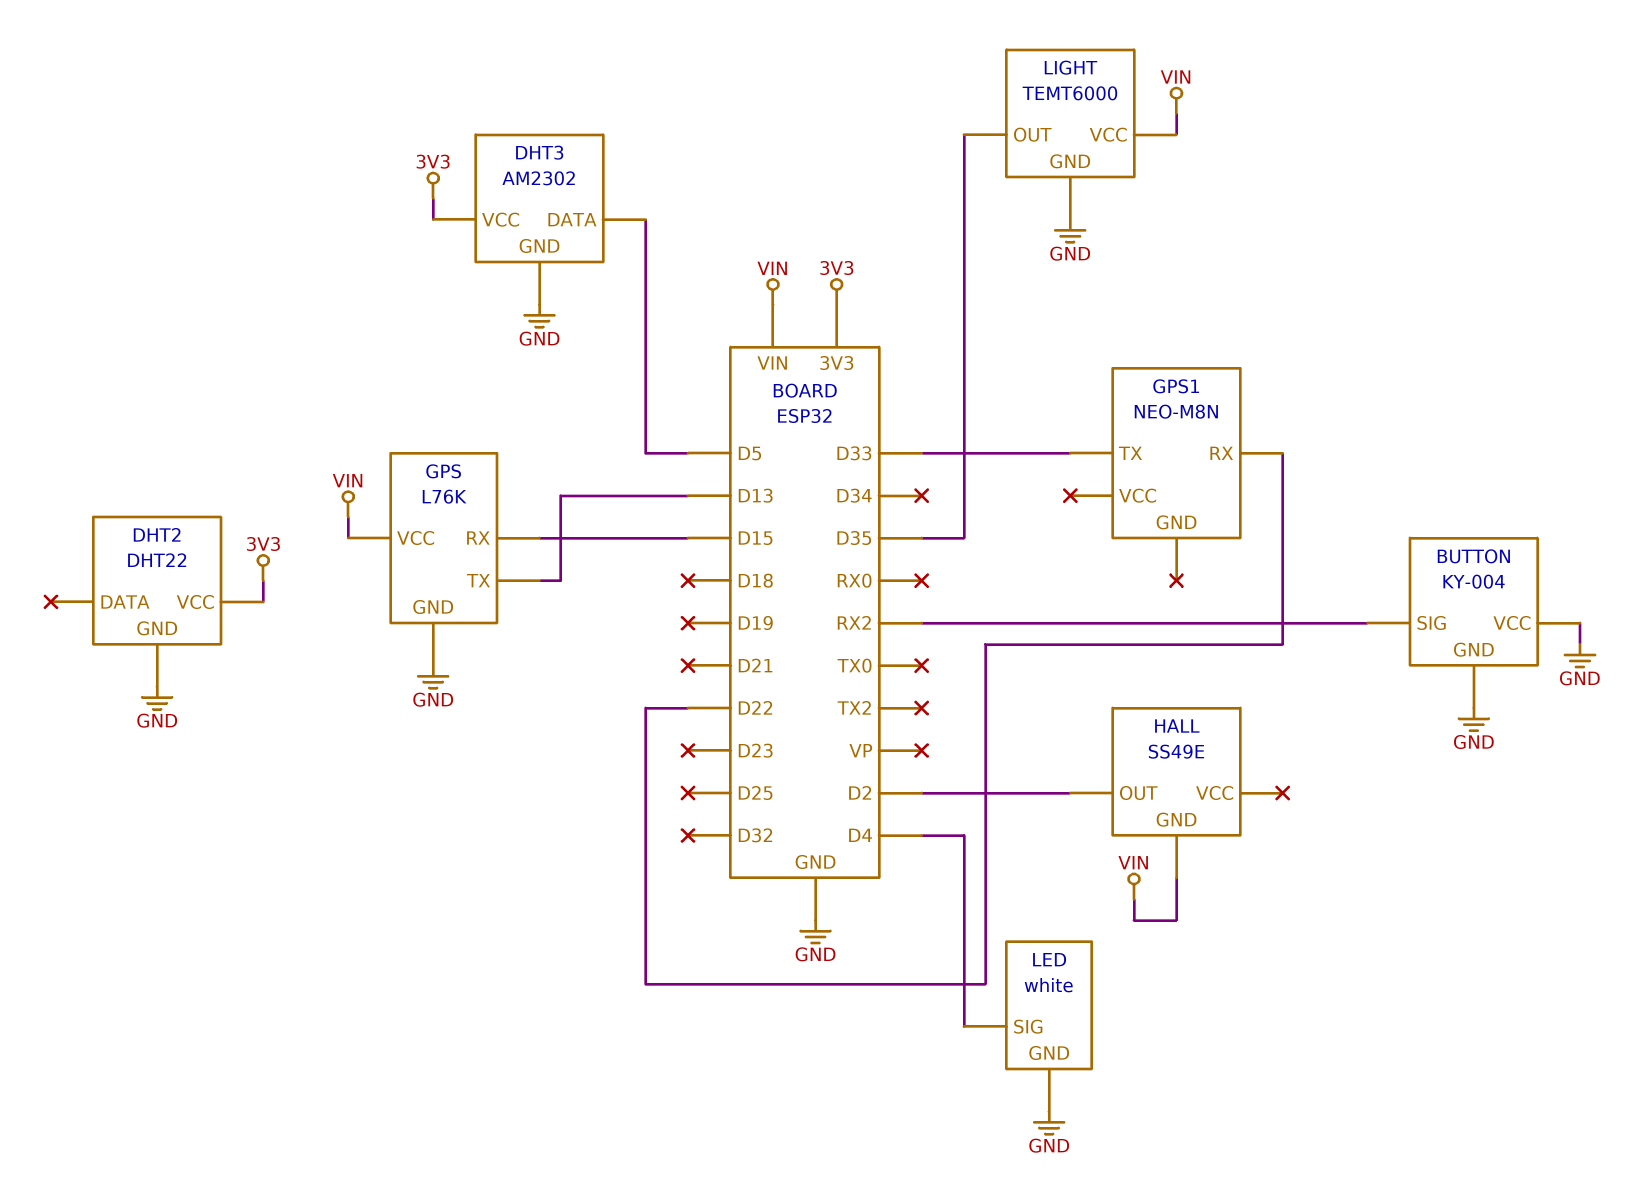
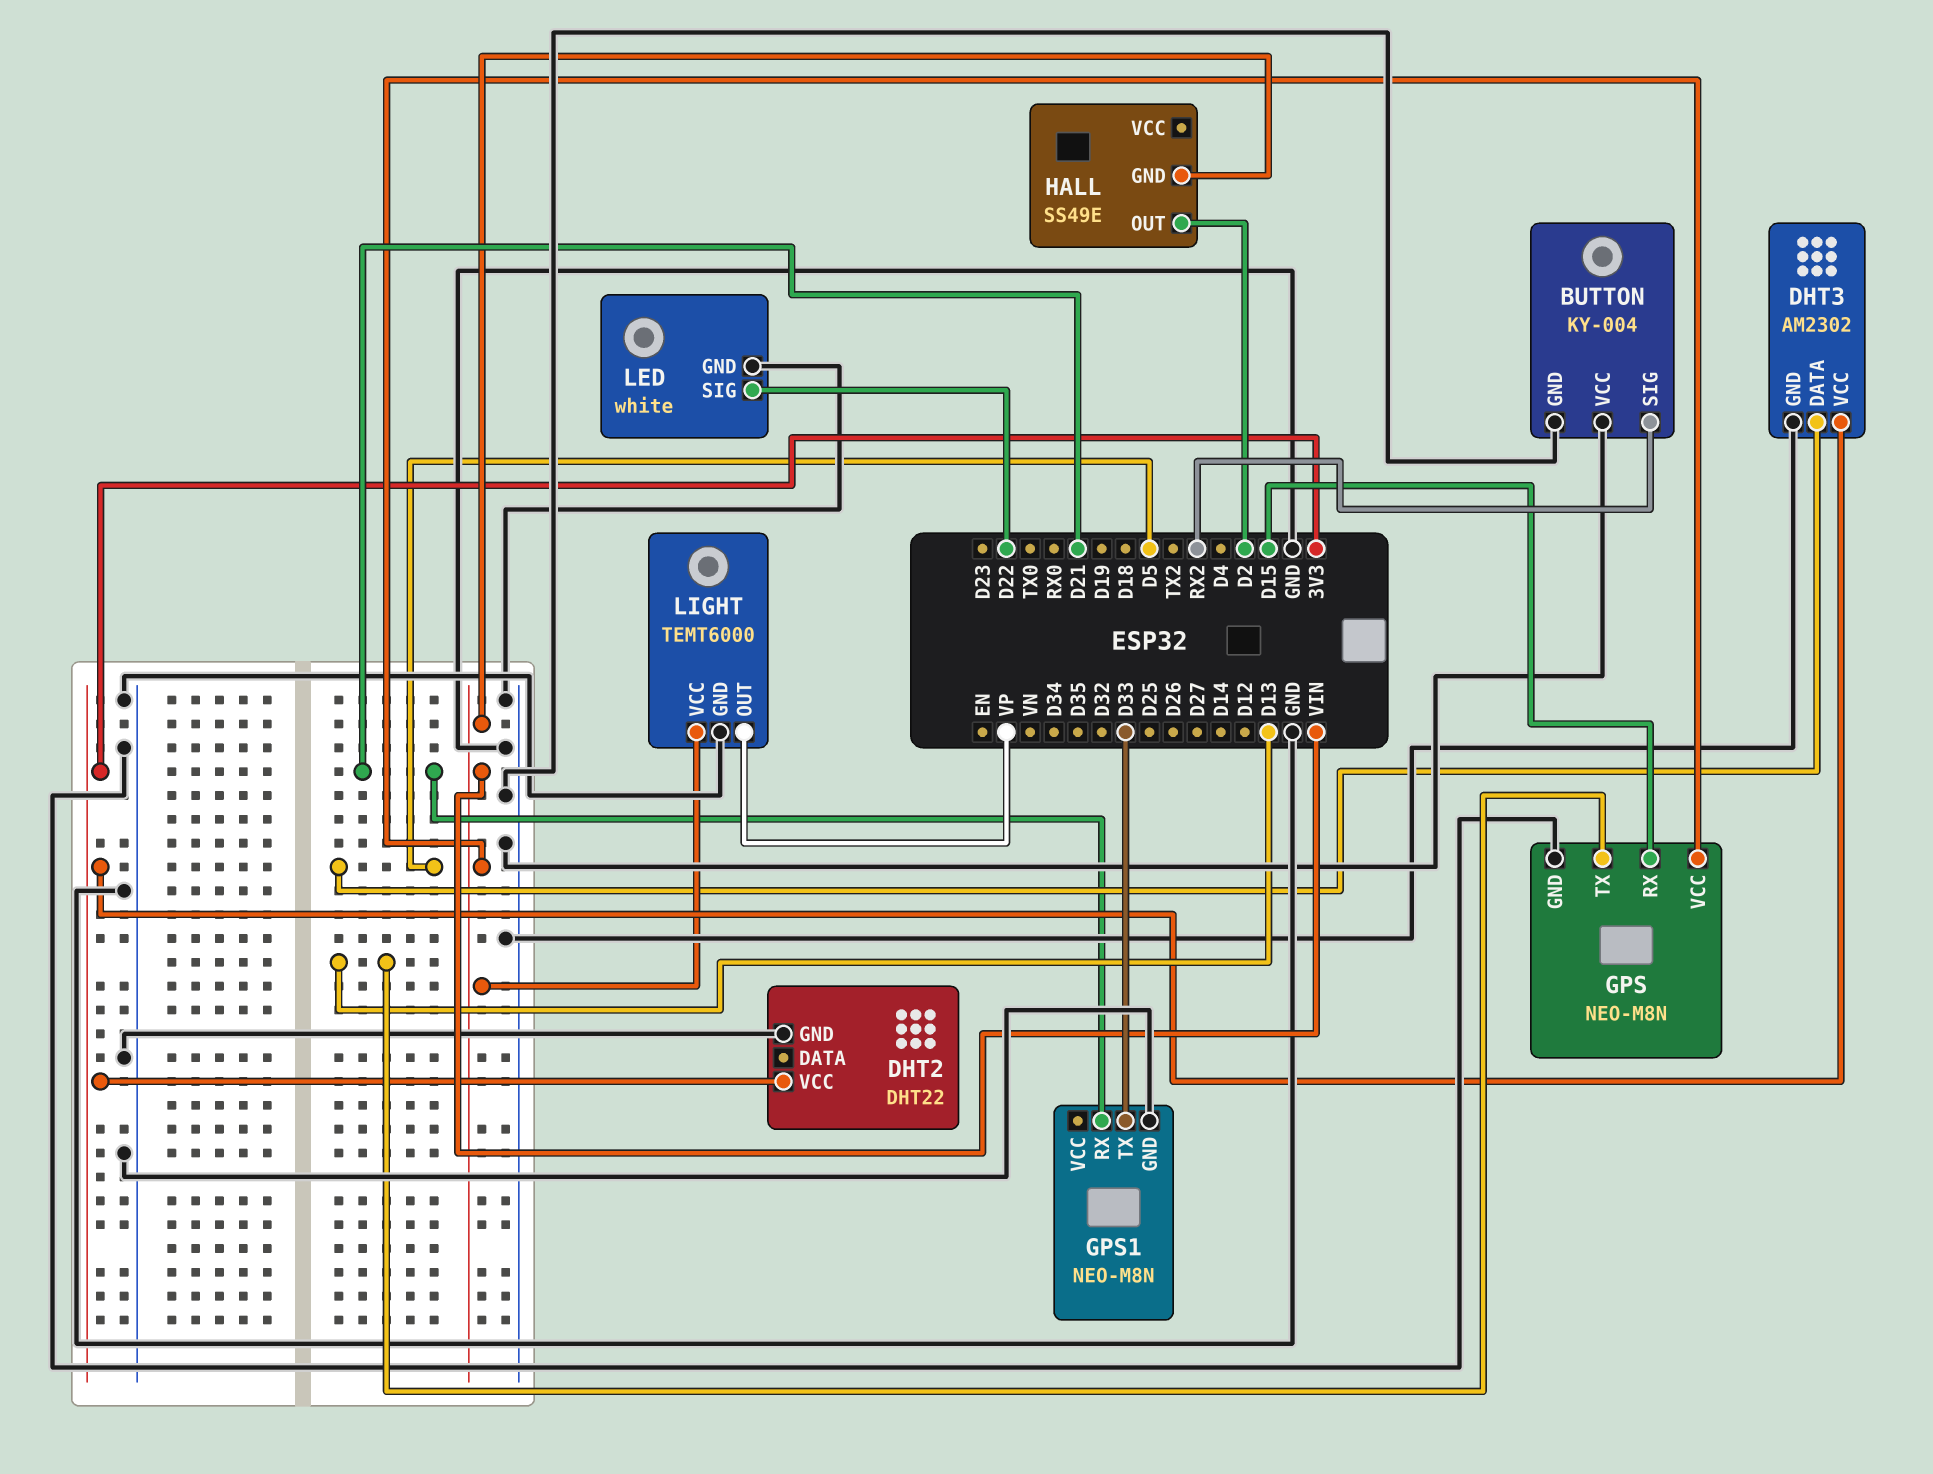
GPS: L76K -> NEO-M8N
GPS1 pin GND: none -> GND
GPS1 pin RX: D22 -> D21
LED pin SIG: D4 -> D22
LIGHT pin OUT: D35 -> VP

